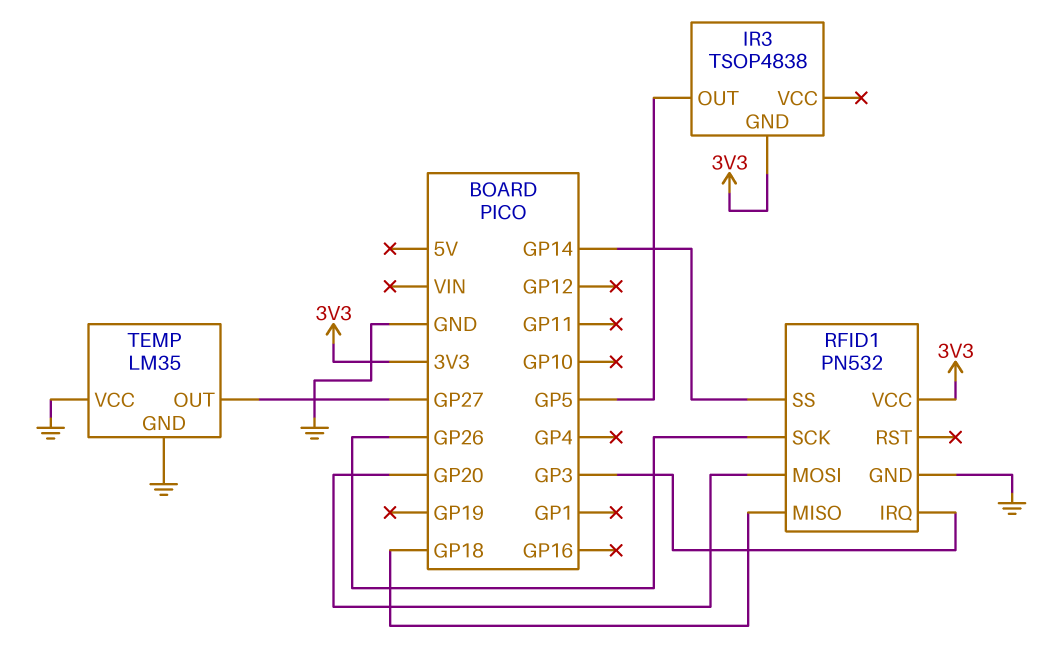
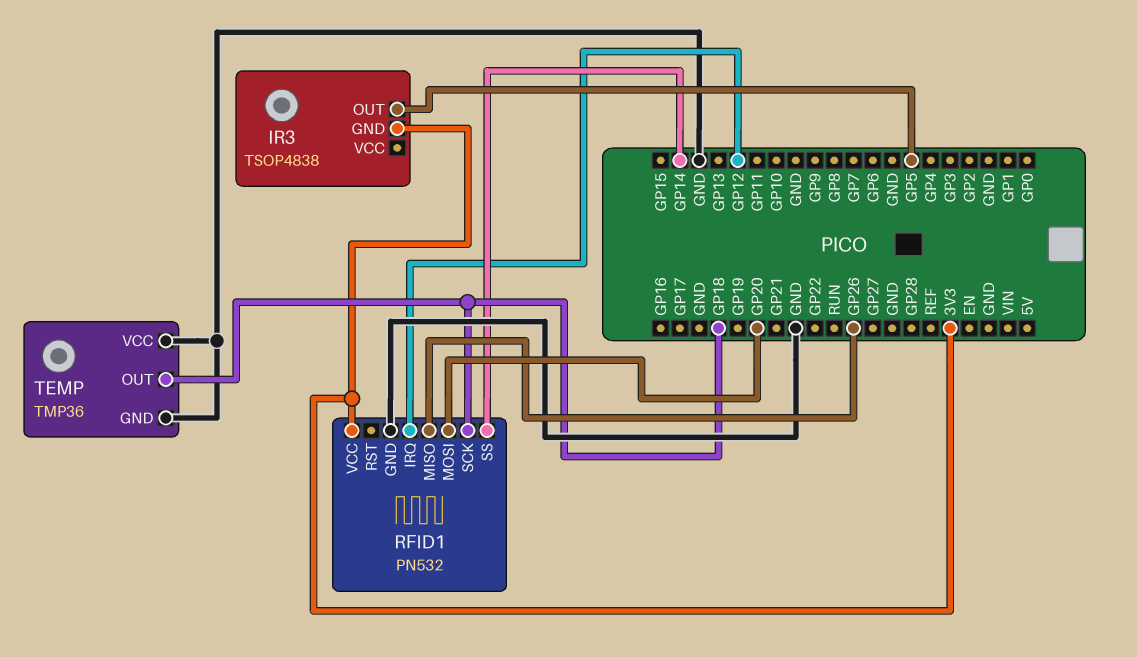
RFID1 pin IRQ: GP3 -> GP12
RFID1 pin MISO: GP18 -> GP26
RFID1 pin SCK: GP26 -> GP18
TEMP: LM35 -> TMP36
TEMP pin OUT: GP27 -> GP18

